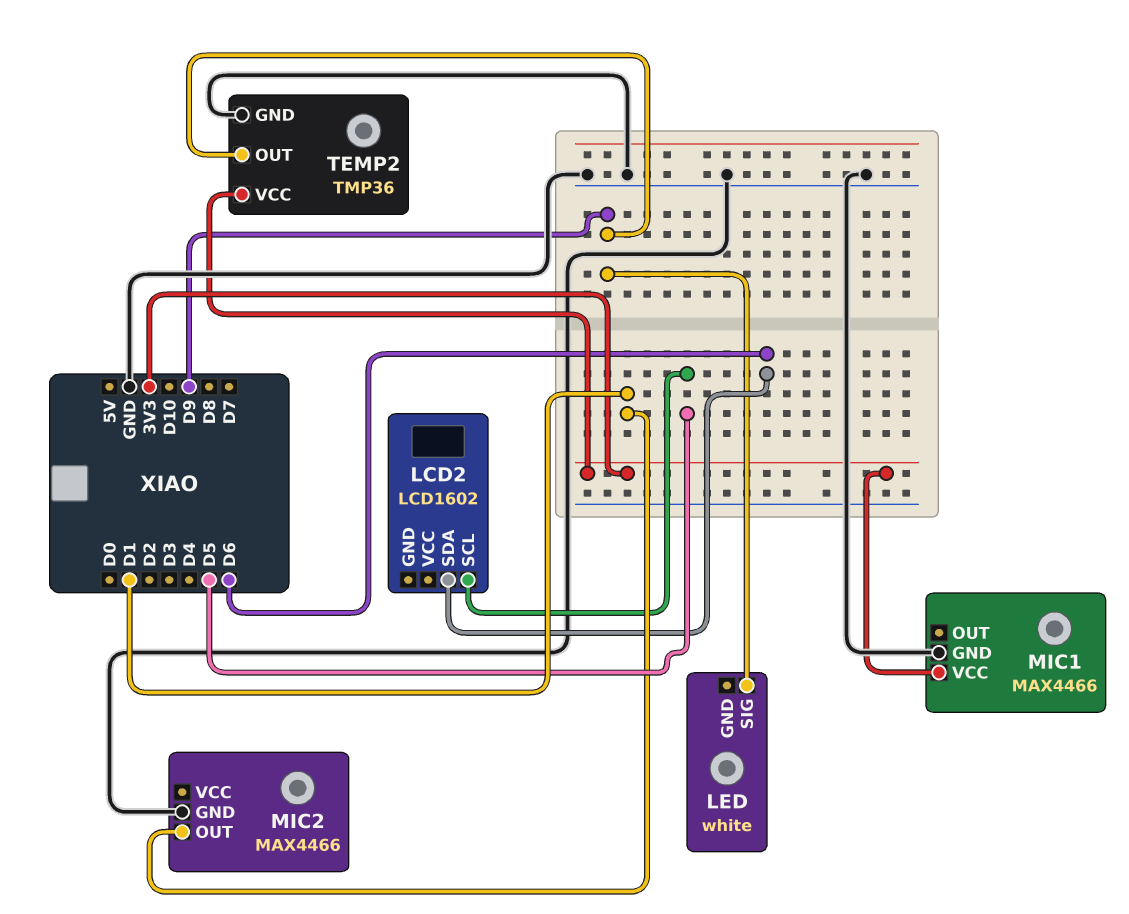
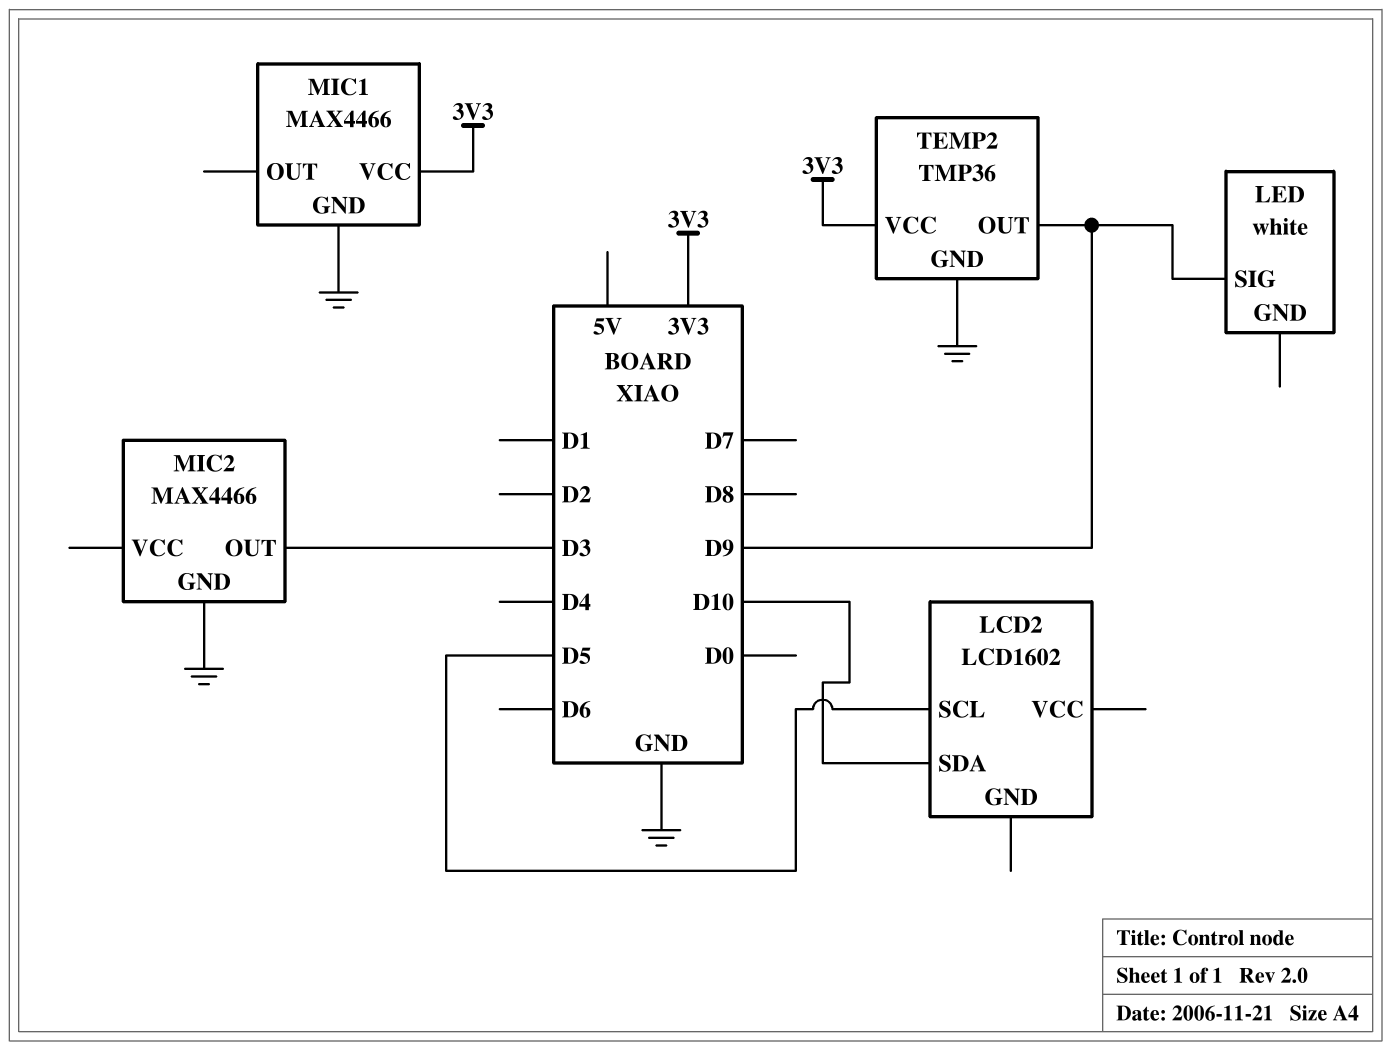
LCD2 pin SDA: D6 -> D10
MIC2 pin OUT: D1 -> D3

